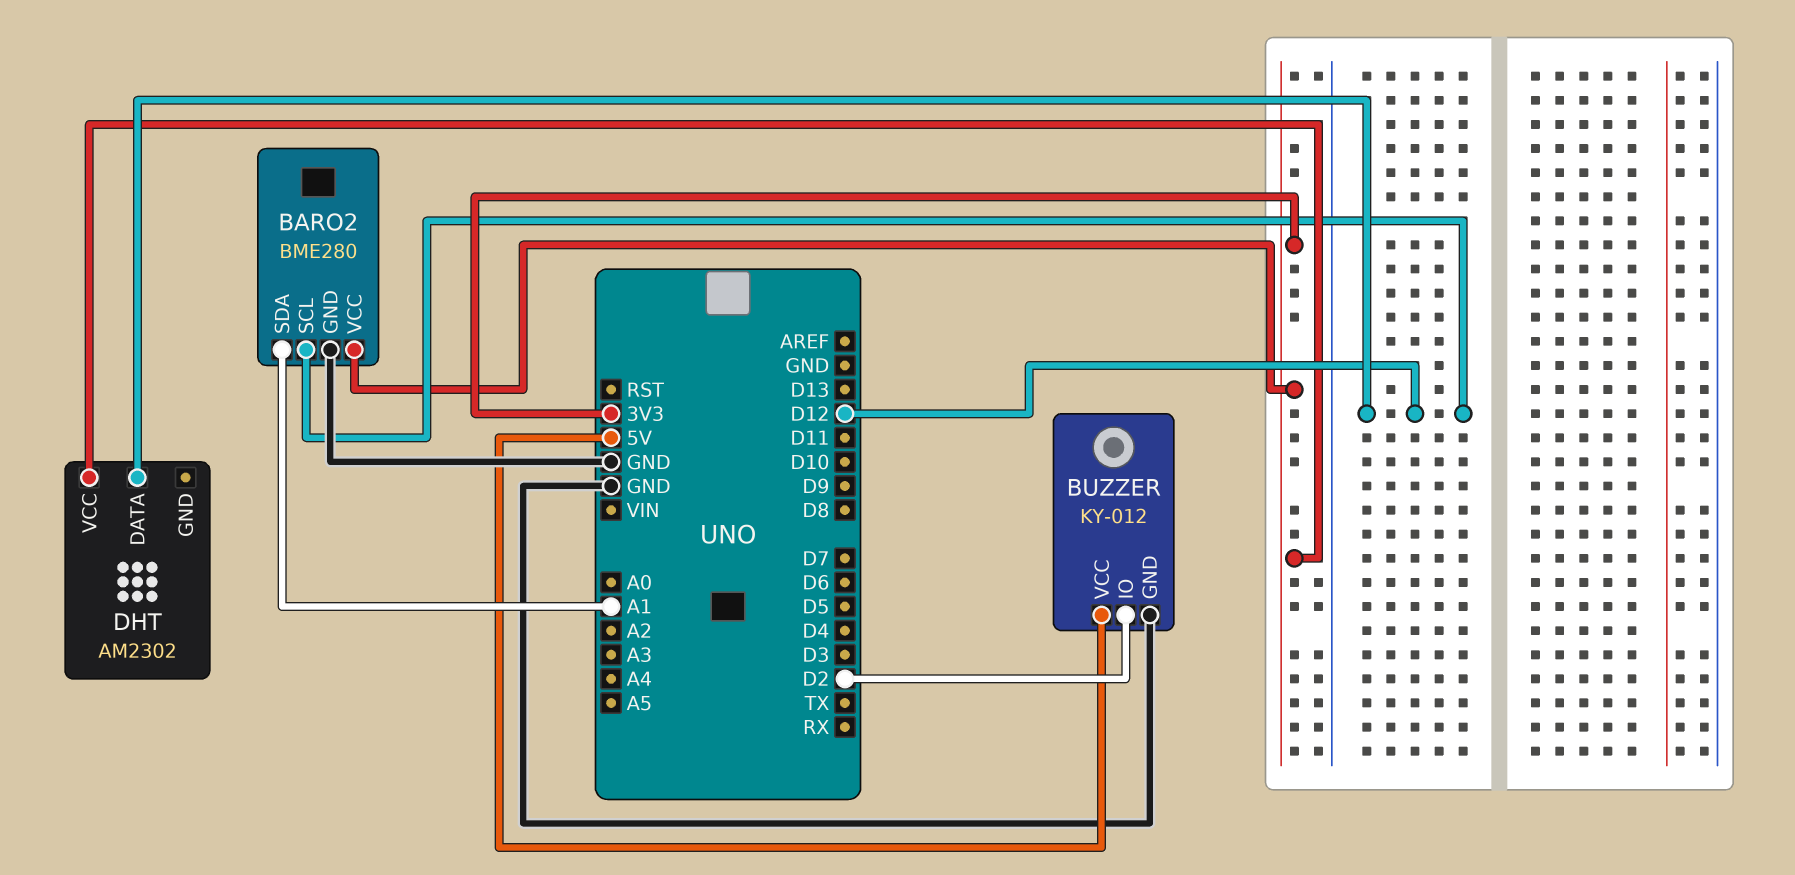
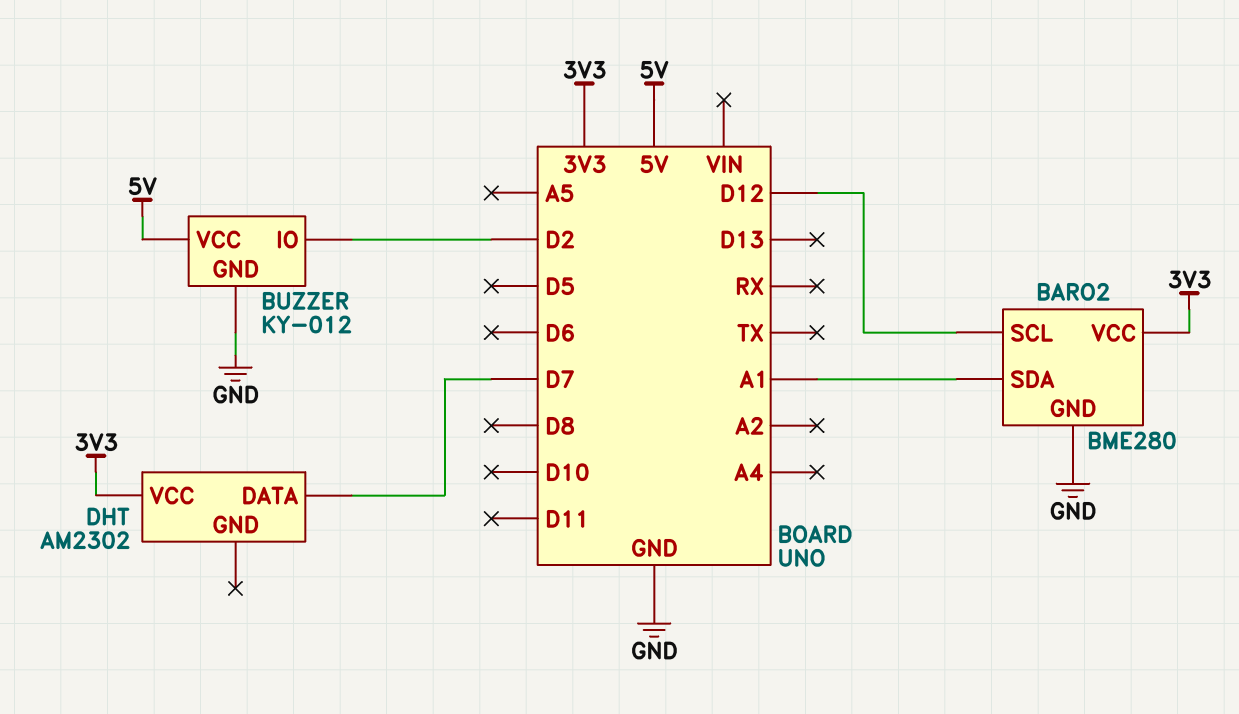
DHT pin DATA: D12 -> D7

